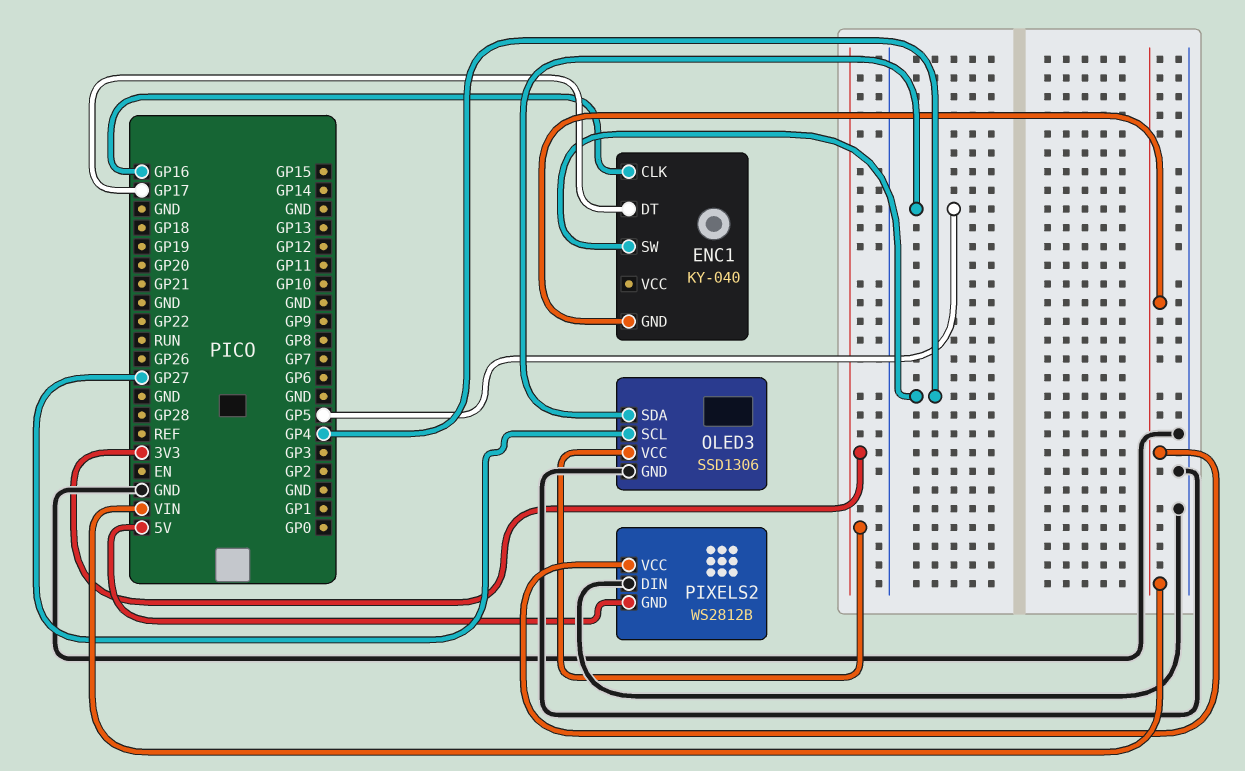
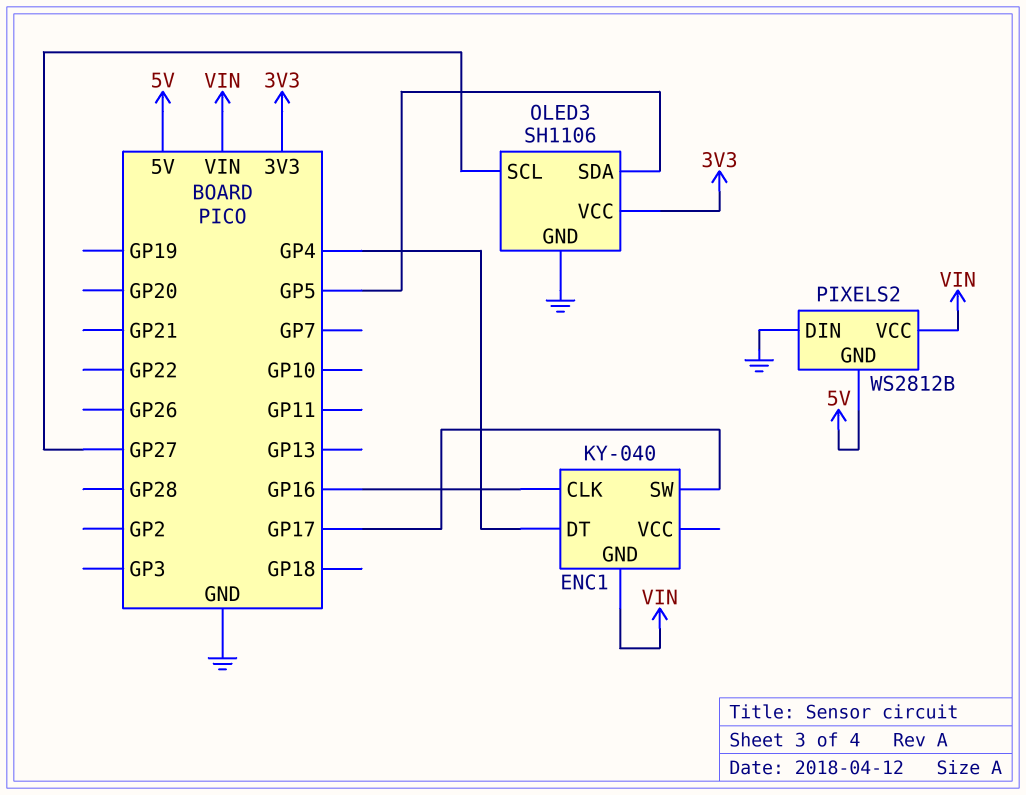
ENC1 pin DT: GP17 -> GP4
ENC1 pin SW: GP4 -> GP17
OLED3: SSD1306 -> SH1106

